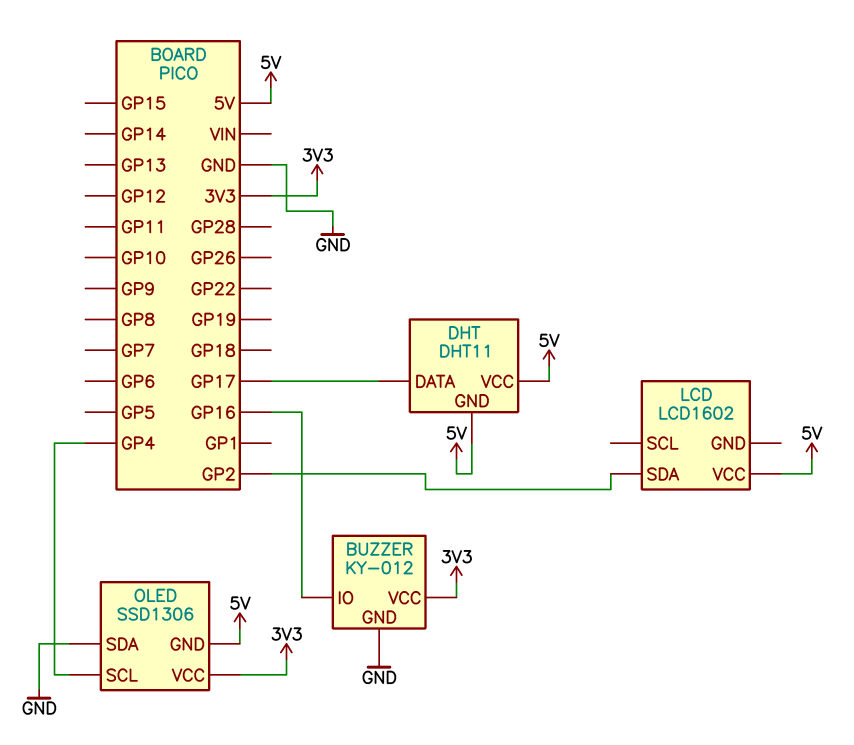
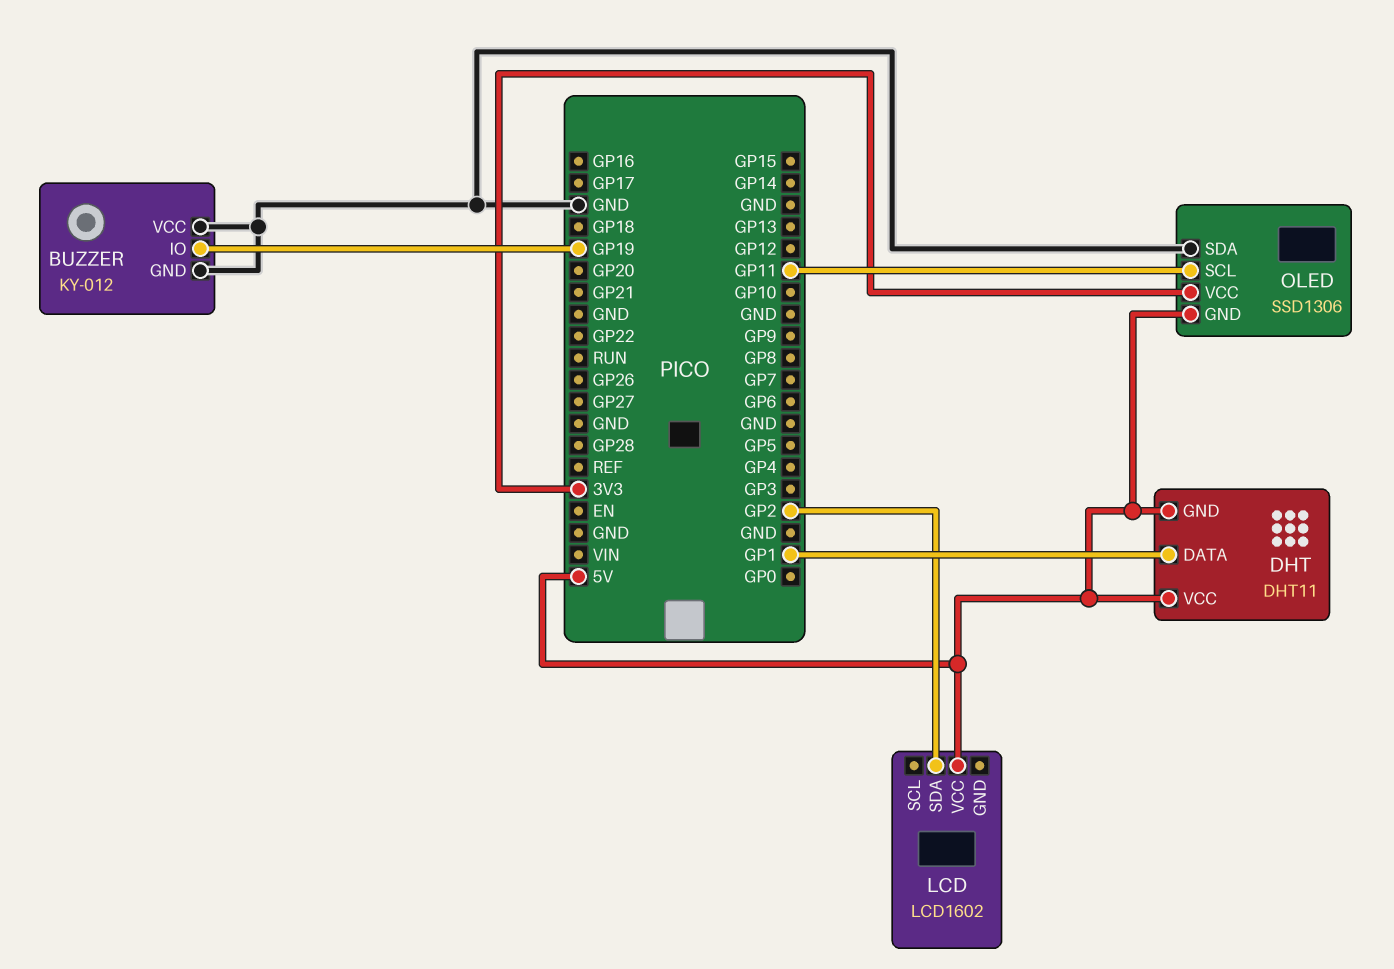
BUZZER pin IO: GP16 -> GP19
BUZZER pin VCC: 3V3 -> GND
DHT pin DATA: GP17 -> GP1
OLED pin SCL: GP4 -> GP11

